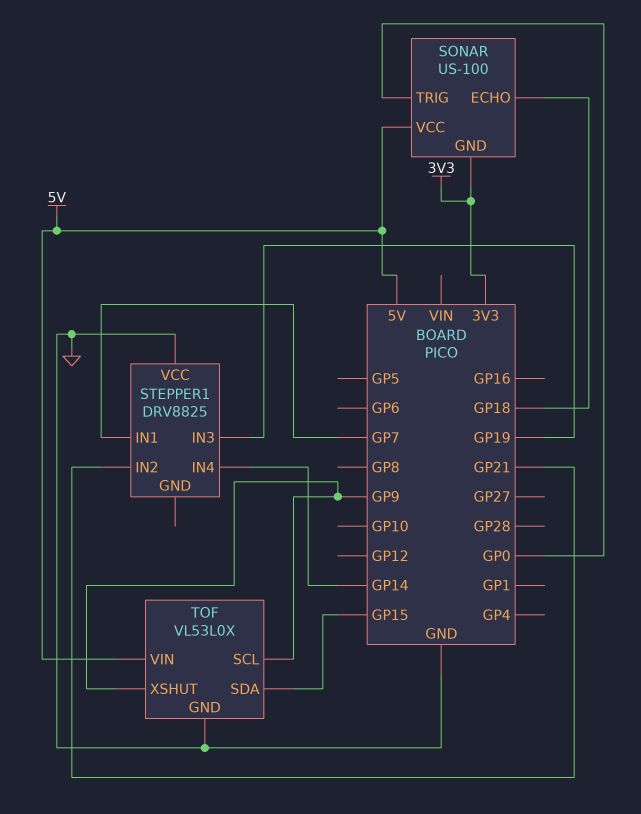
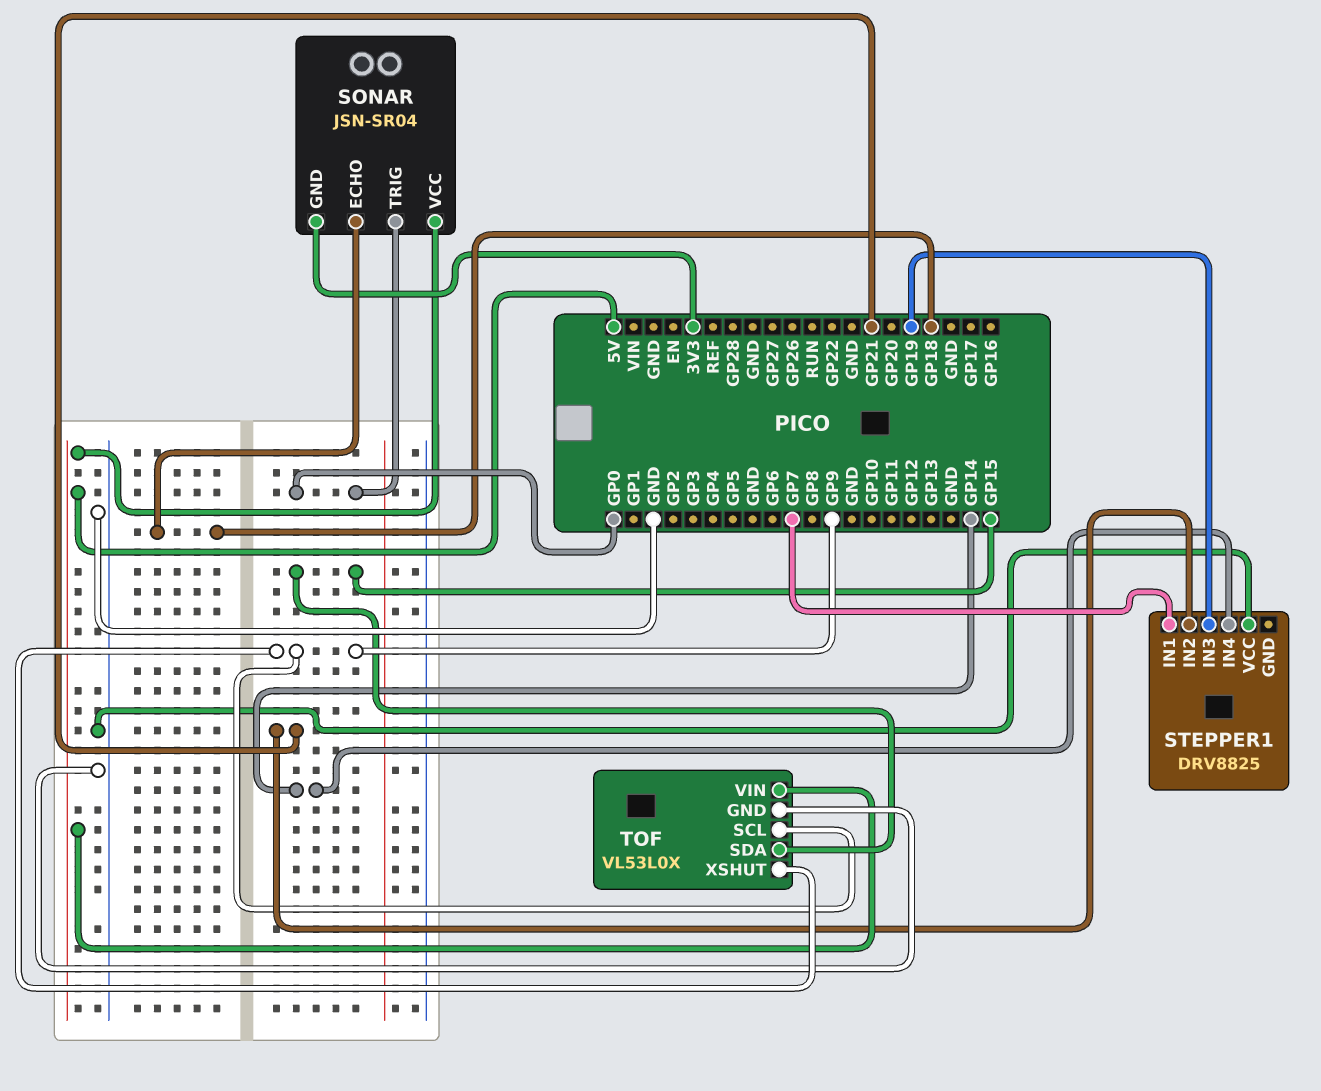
SONAR: US-100 -> JSN-SR04

